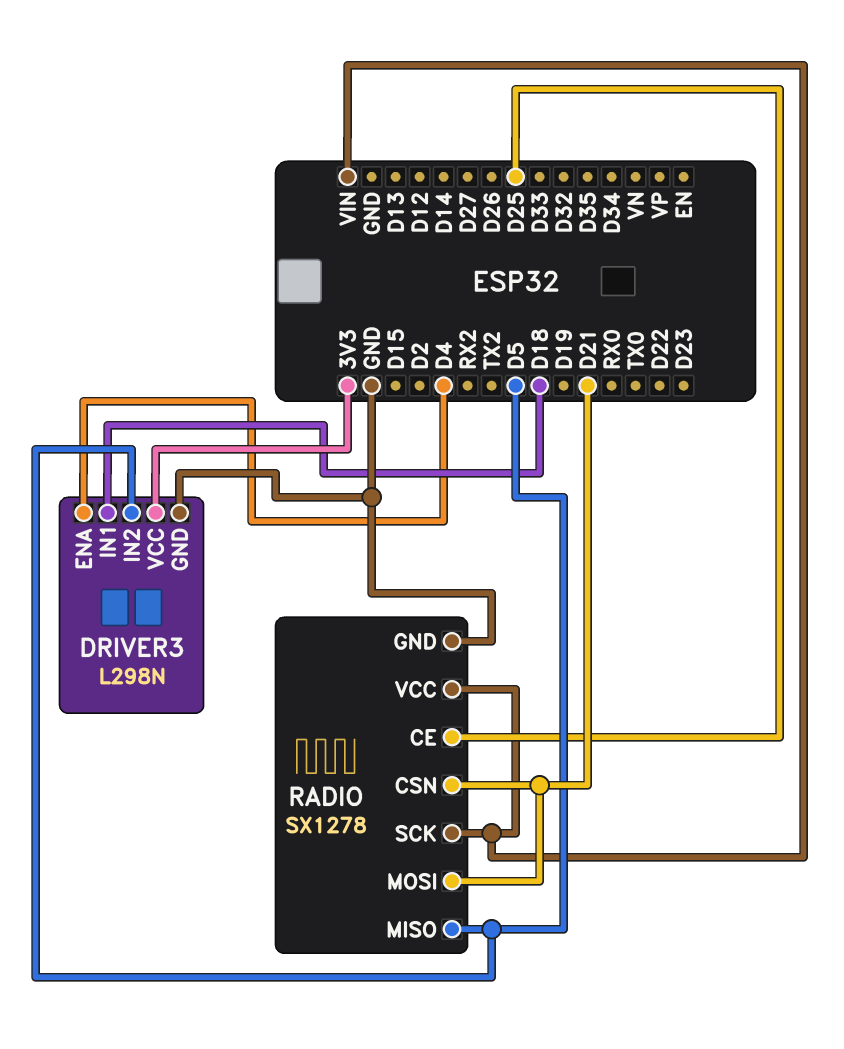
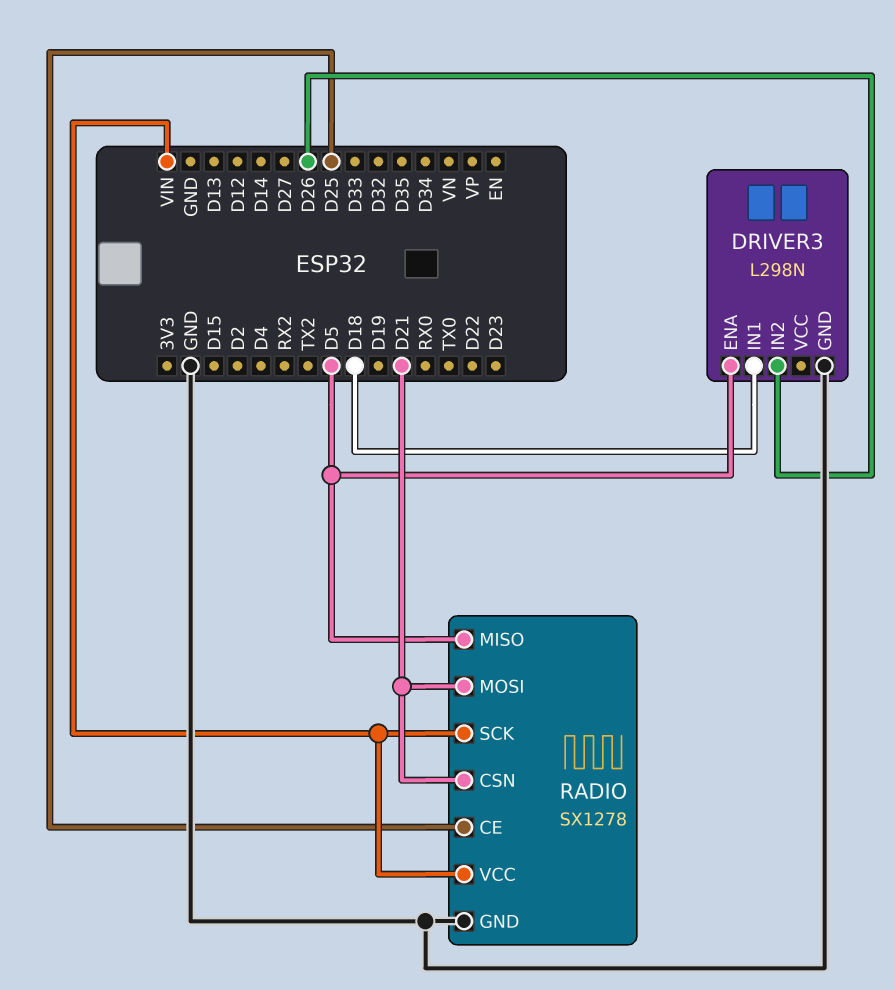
DRIVER3 pin ENA: D4 -> D5
DRIVER3 pin IN2: D5 -> D26
DRIVER3 pin VCC: 3V3 -> none

